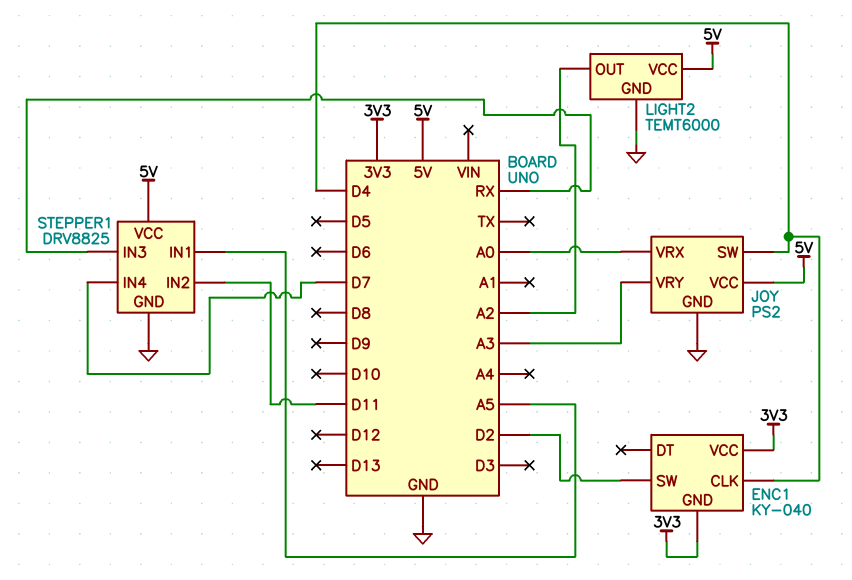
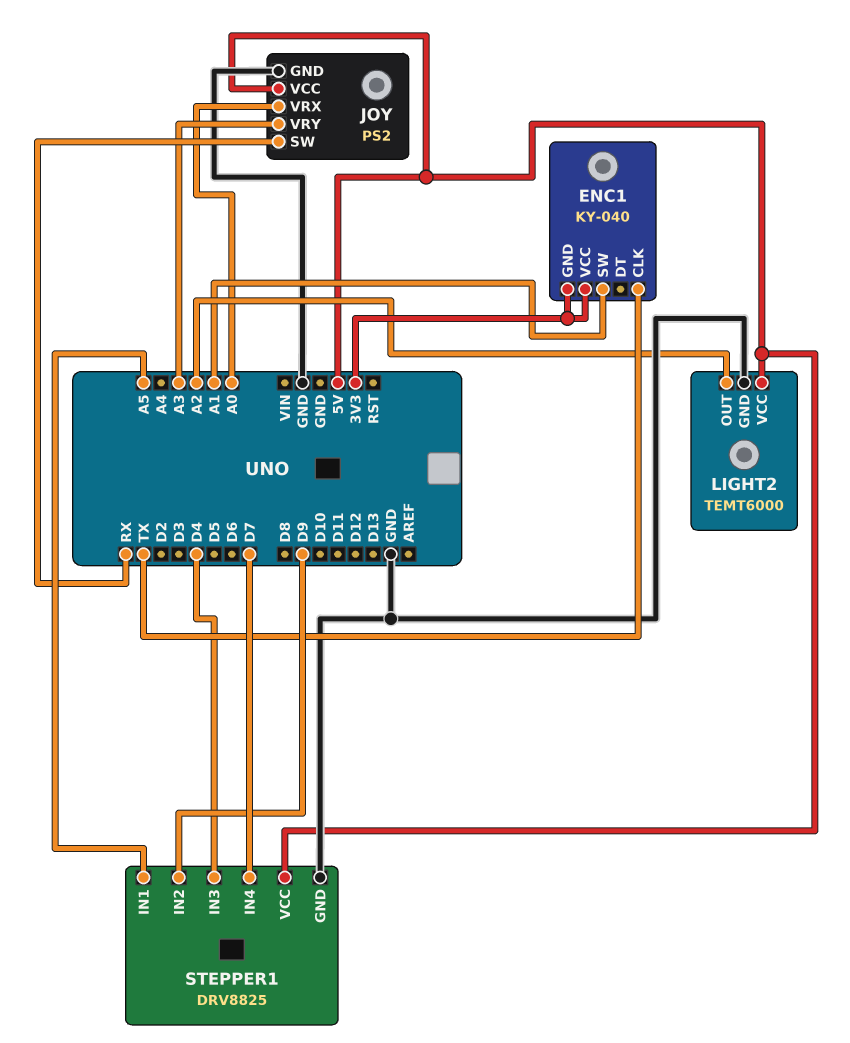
ENC1 pin CLK: D4 -> TX
ENC1 pin SW: D2 -> A1
JOY pin SW: D4 -> RX
STEPPER1 pin IN2: D11 -> D9
STEPPER1 pin IN3: RX -> D4

